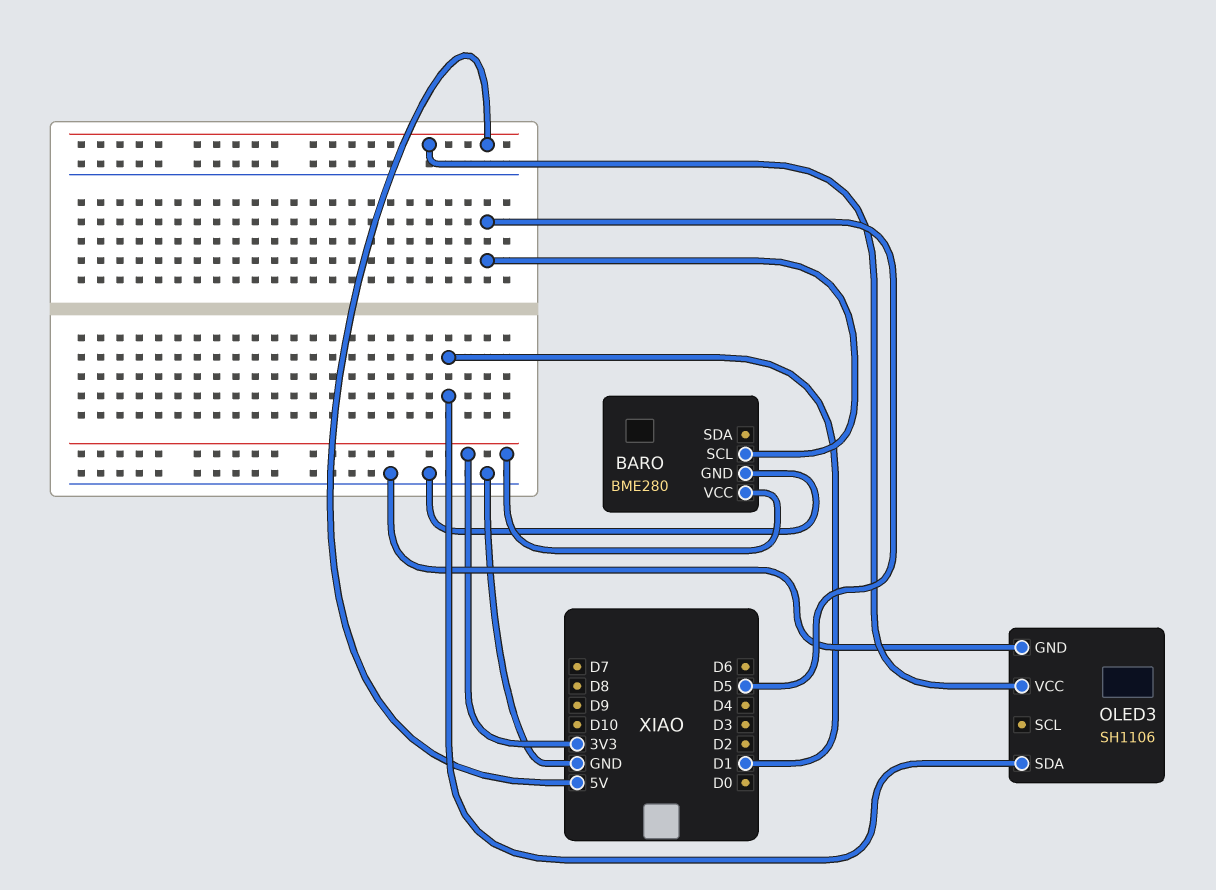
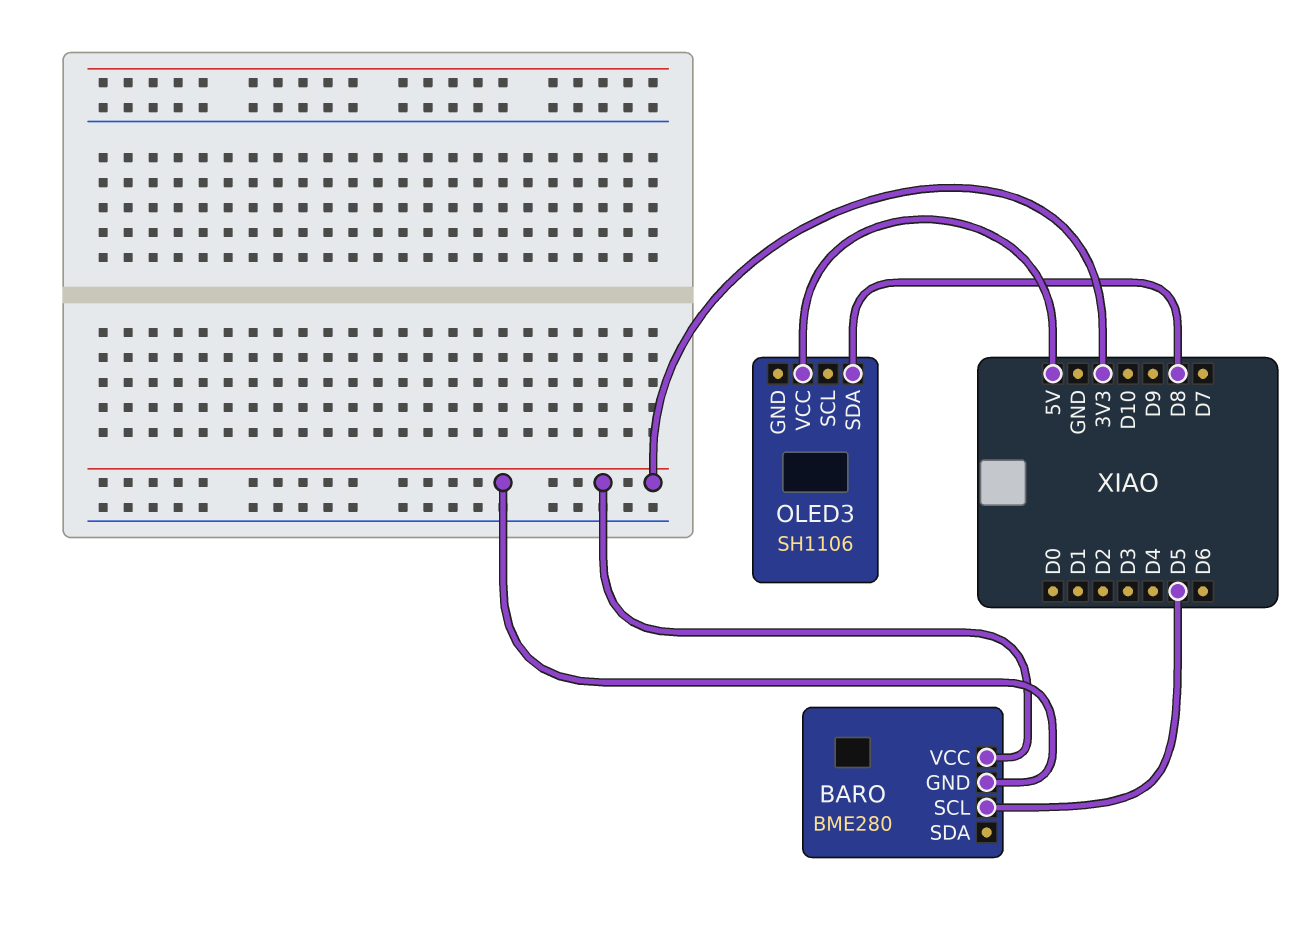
BARO pin GND: GND -> 3V3
OLED3 pin GND: GND -> none
OLED3 pin SDA: D1 -> D8

